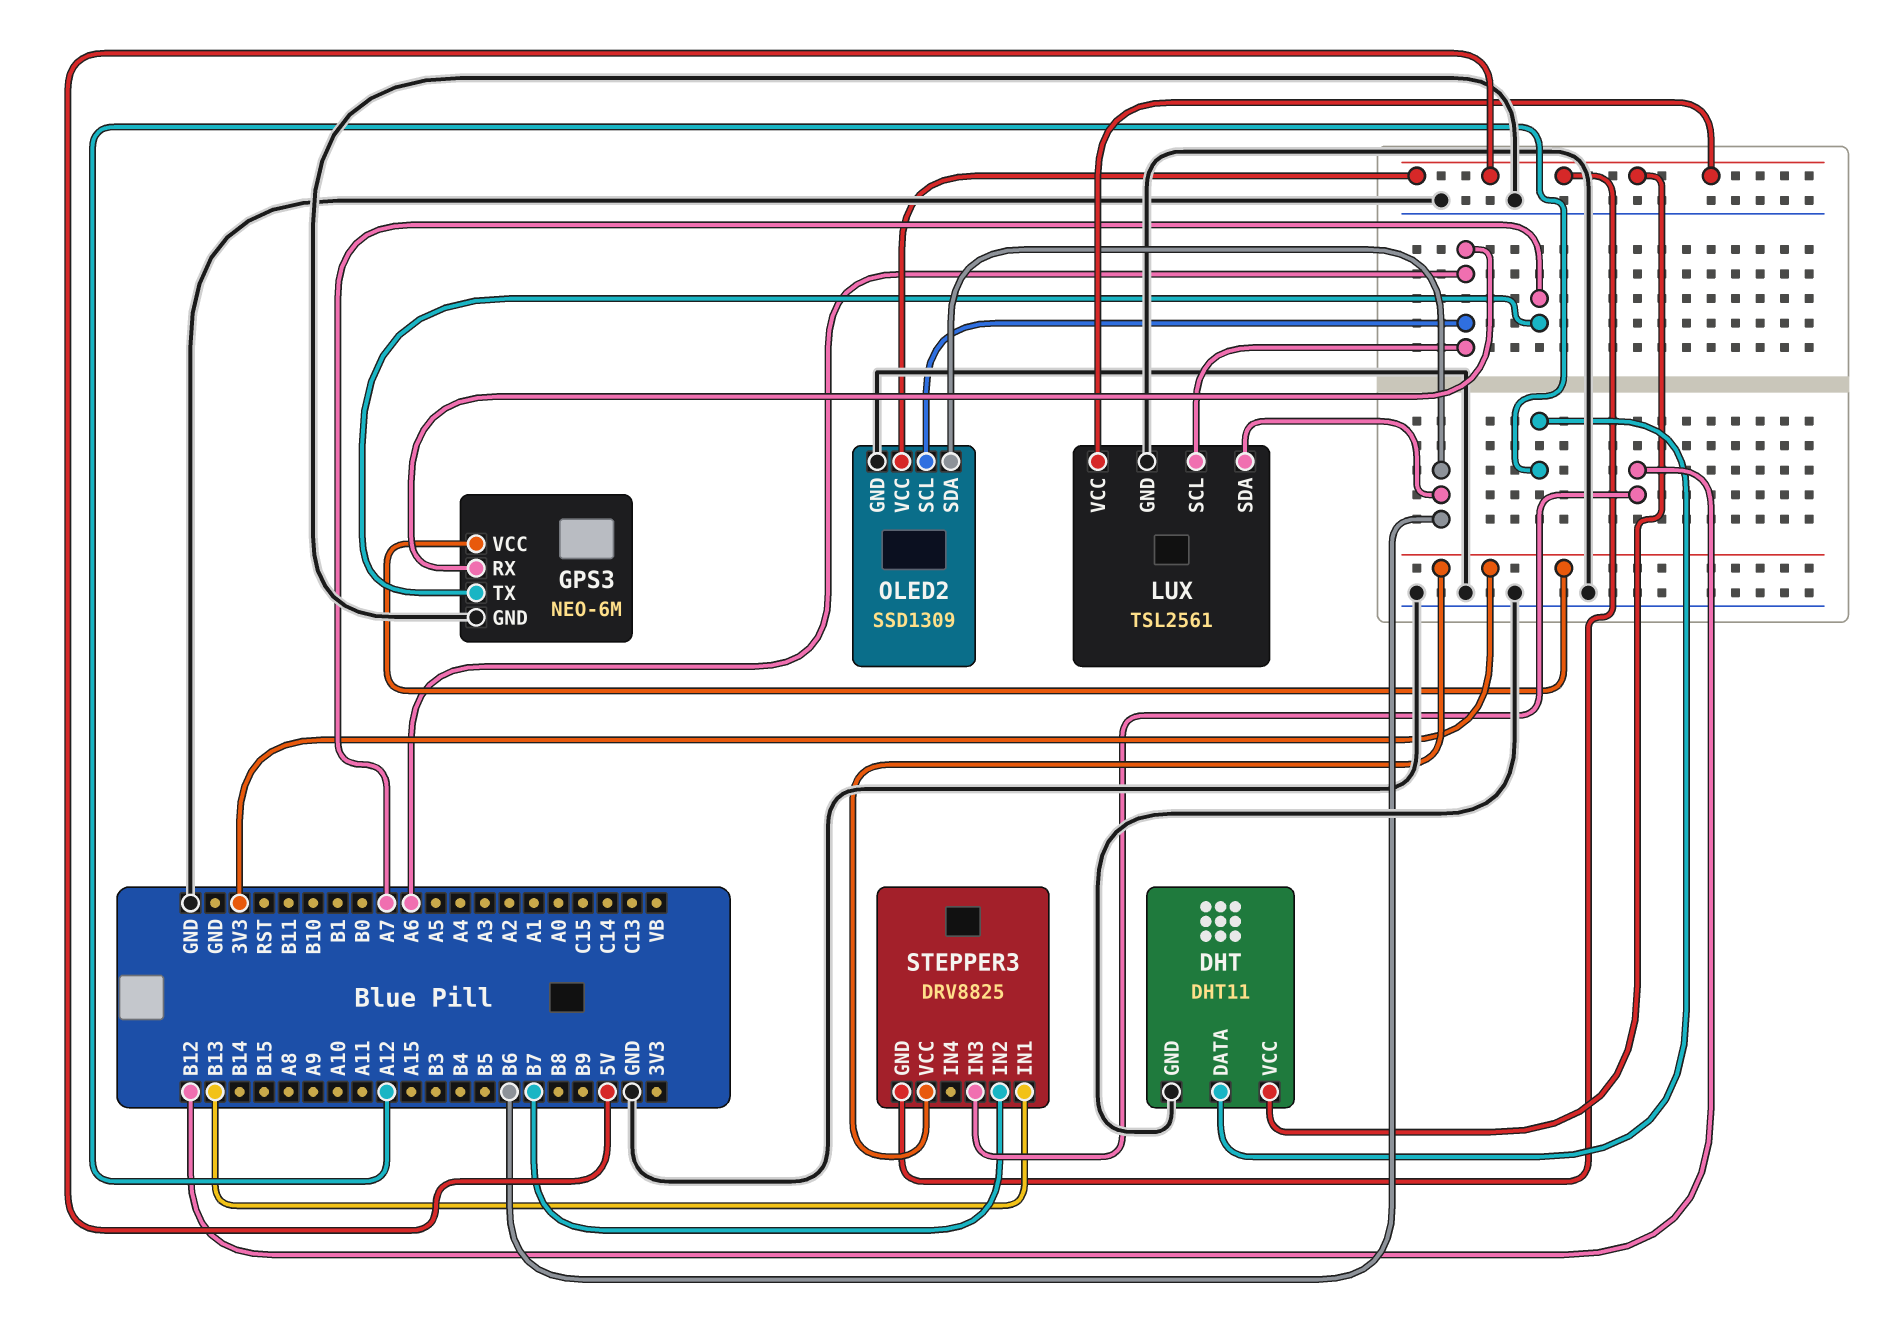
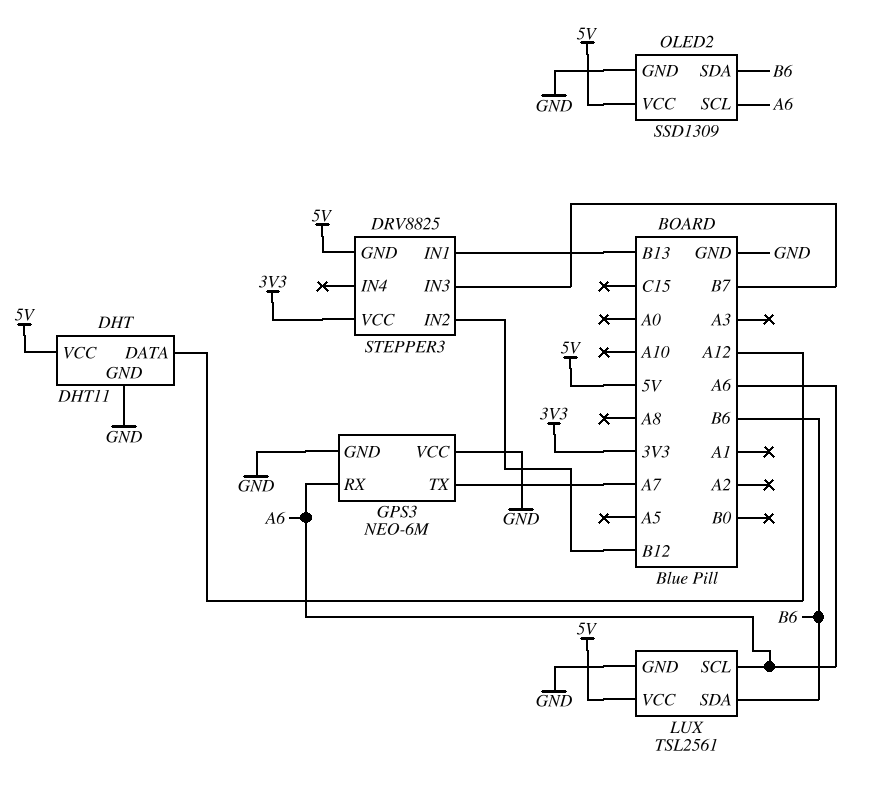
GPS3 pin VCC: 3V3 -> GND
STEPPER3 pin IN2: B7 -> B12
STEPPER3 pin IN3: B12 -> B7

